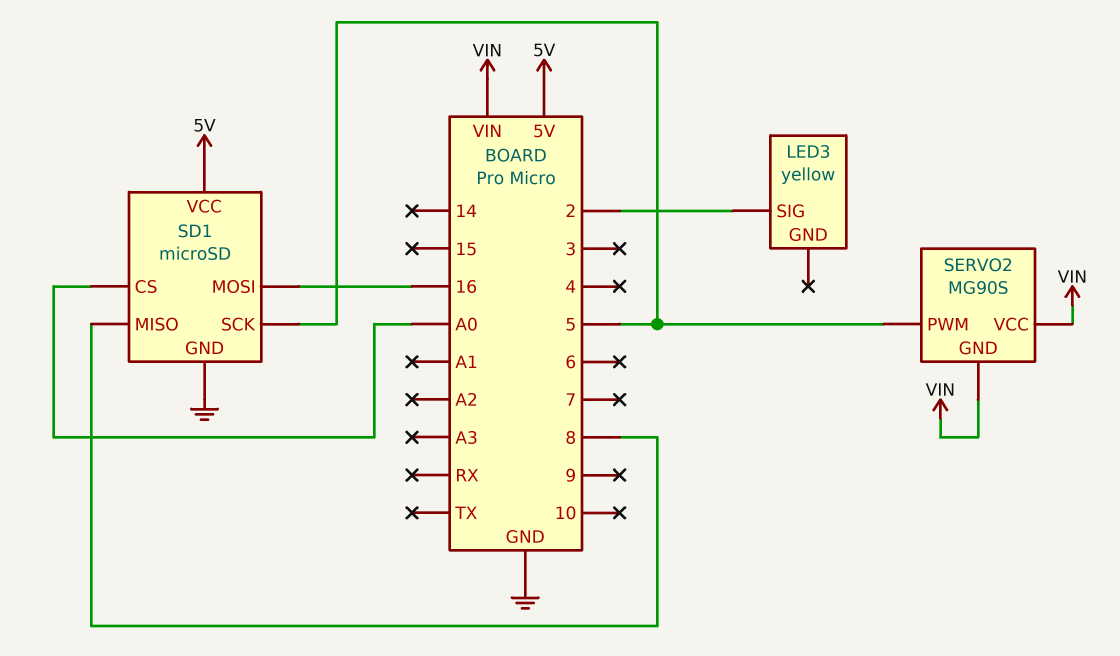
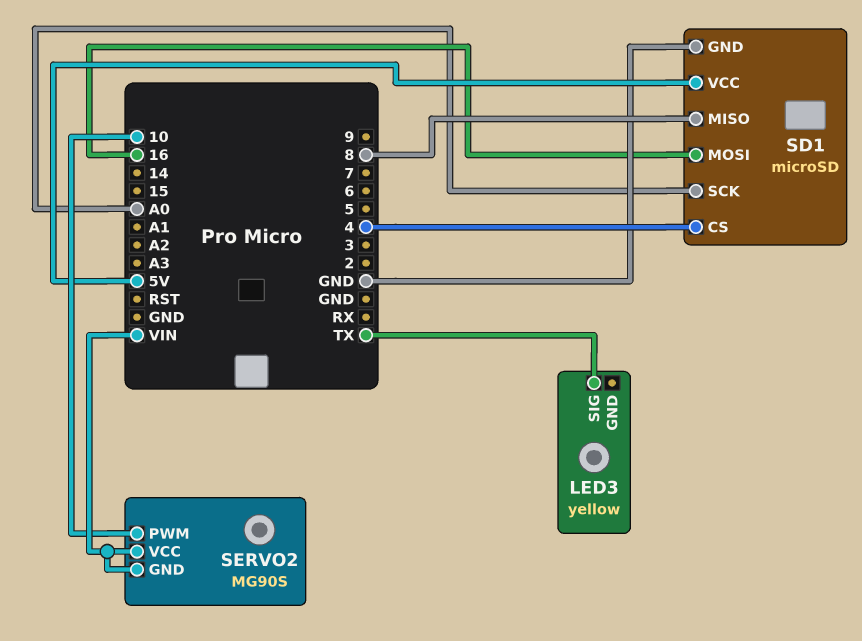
LED3 pin SIG: 2 -> TX
SD1 pin CS: A0 -> 4
SD1 pin SCK: 5 -> A0
SERVO2 pin PWM: 5 -> 10

